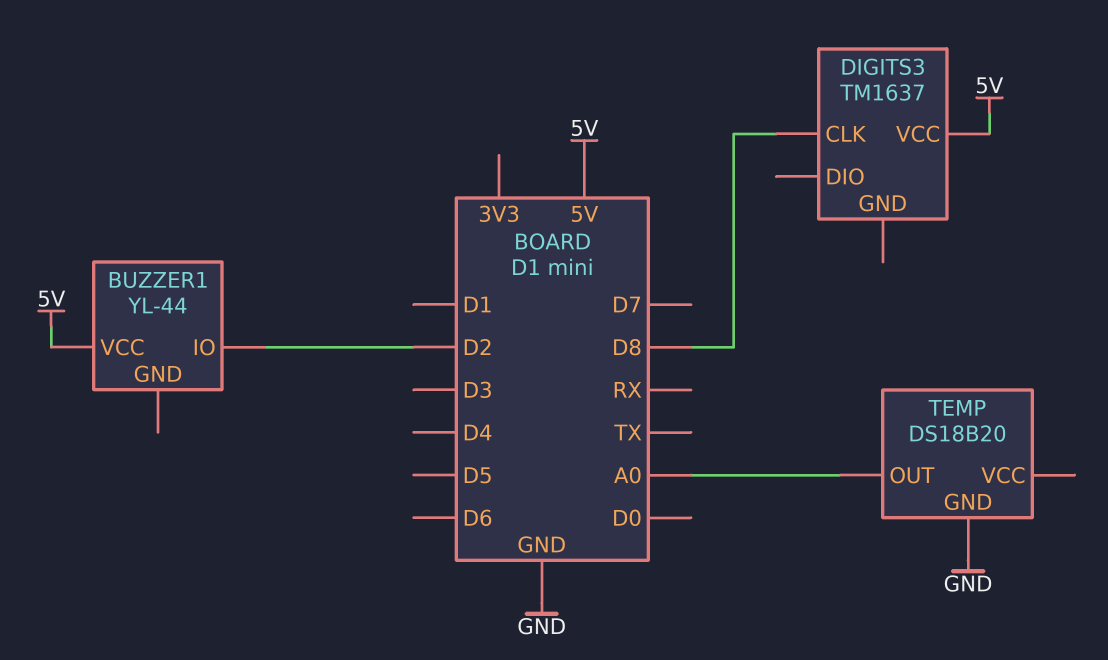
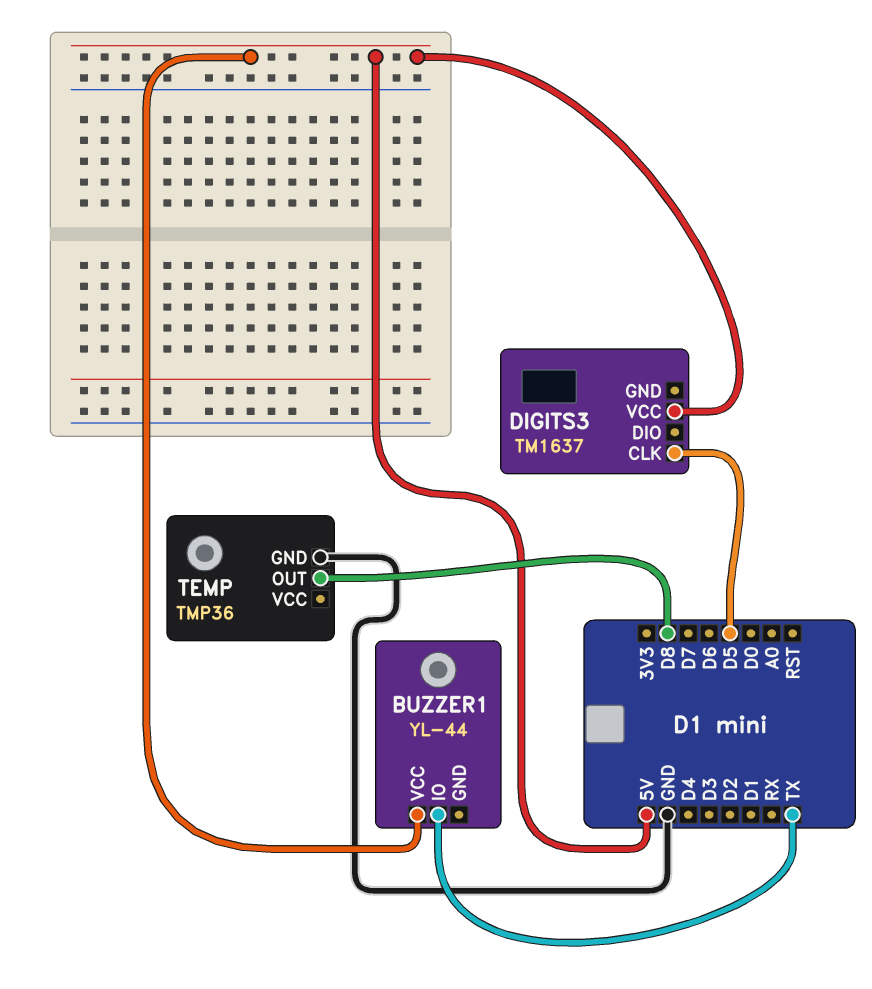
BUZZER1 pin IO: D2 -> TX
DIGITS3 pin CLK: D8 -> D5
TEMP: DS18B20 -> TMP36
TEMP pin OUT: A0 -> D8

